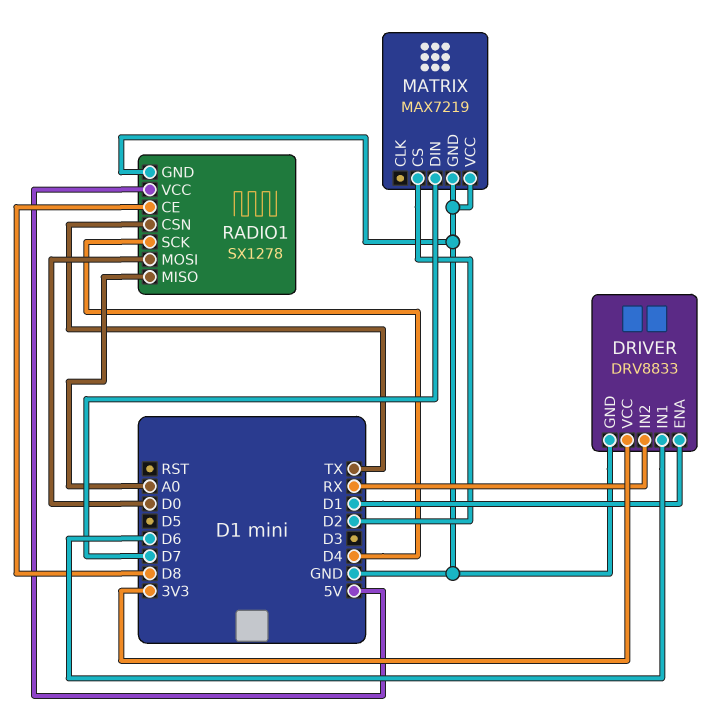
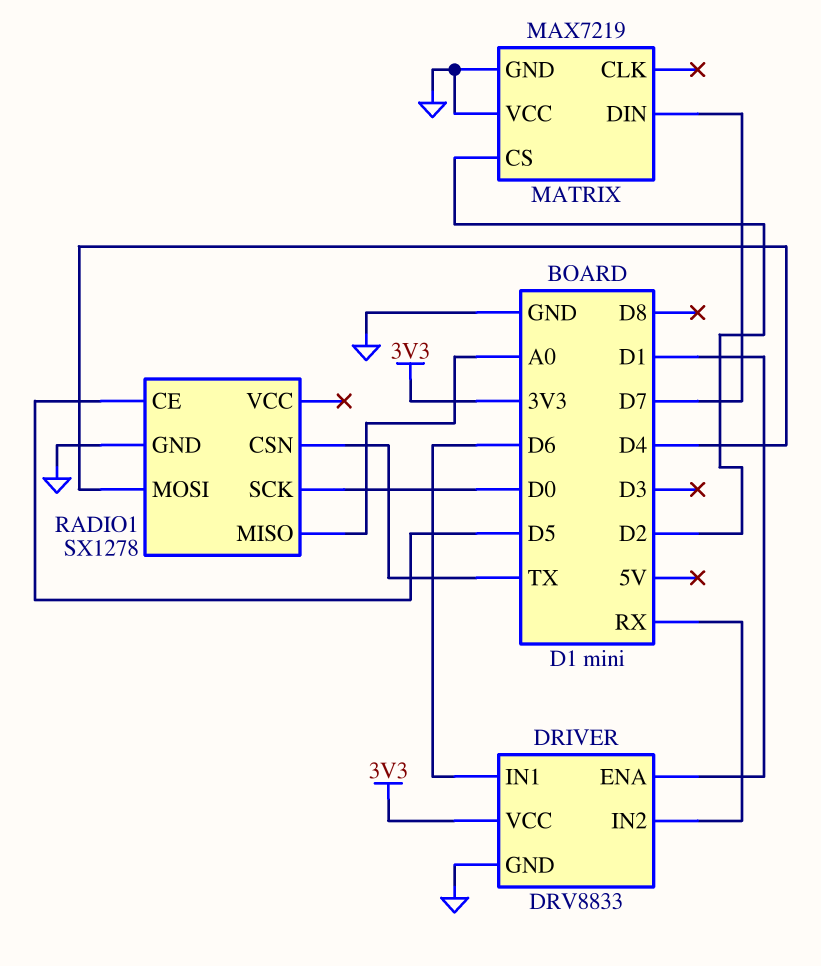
RADIO1 pin CE: D8 -> D5
RADIO1 pin MOSI: D0 -> D4
RADIO1 pin SCK: D4 -> D0
RADIO1 pin VCC: 5V -> none

